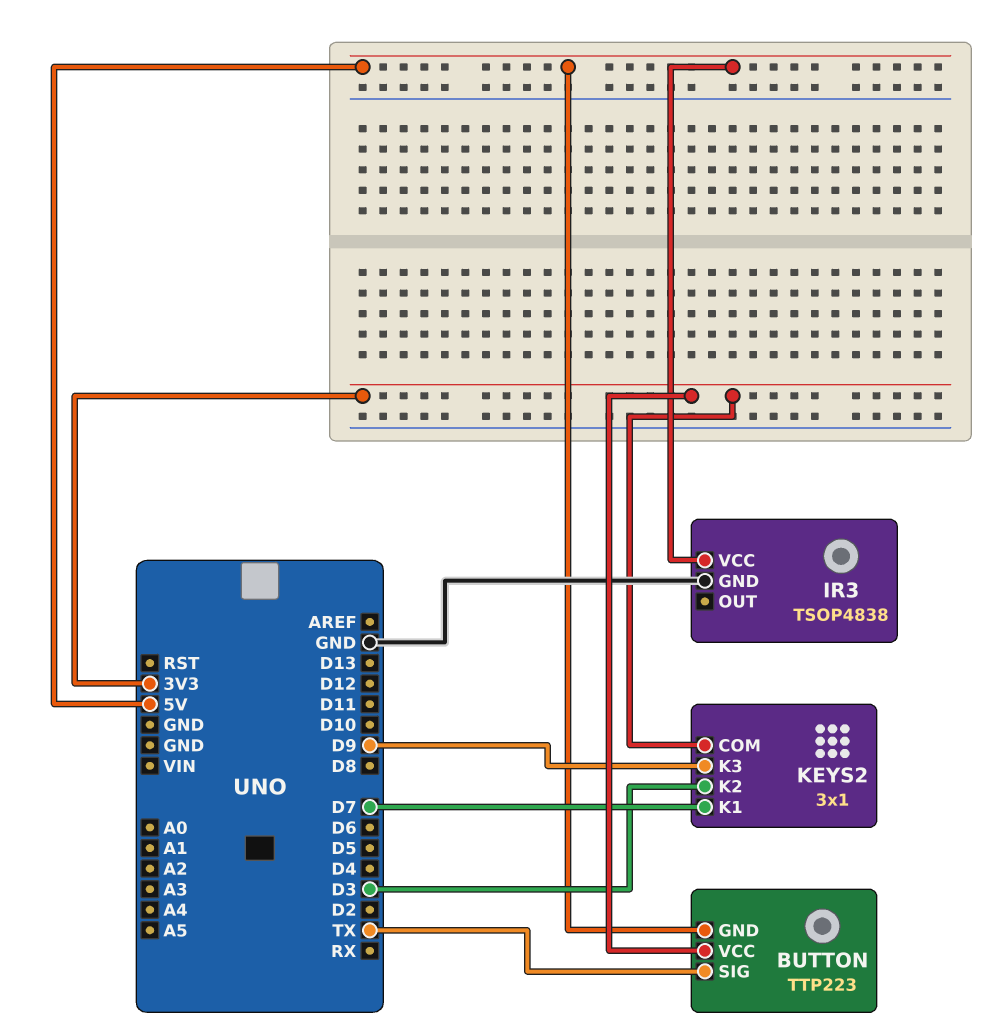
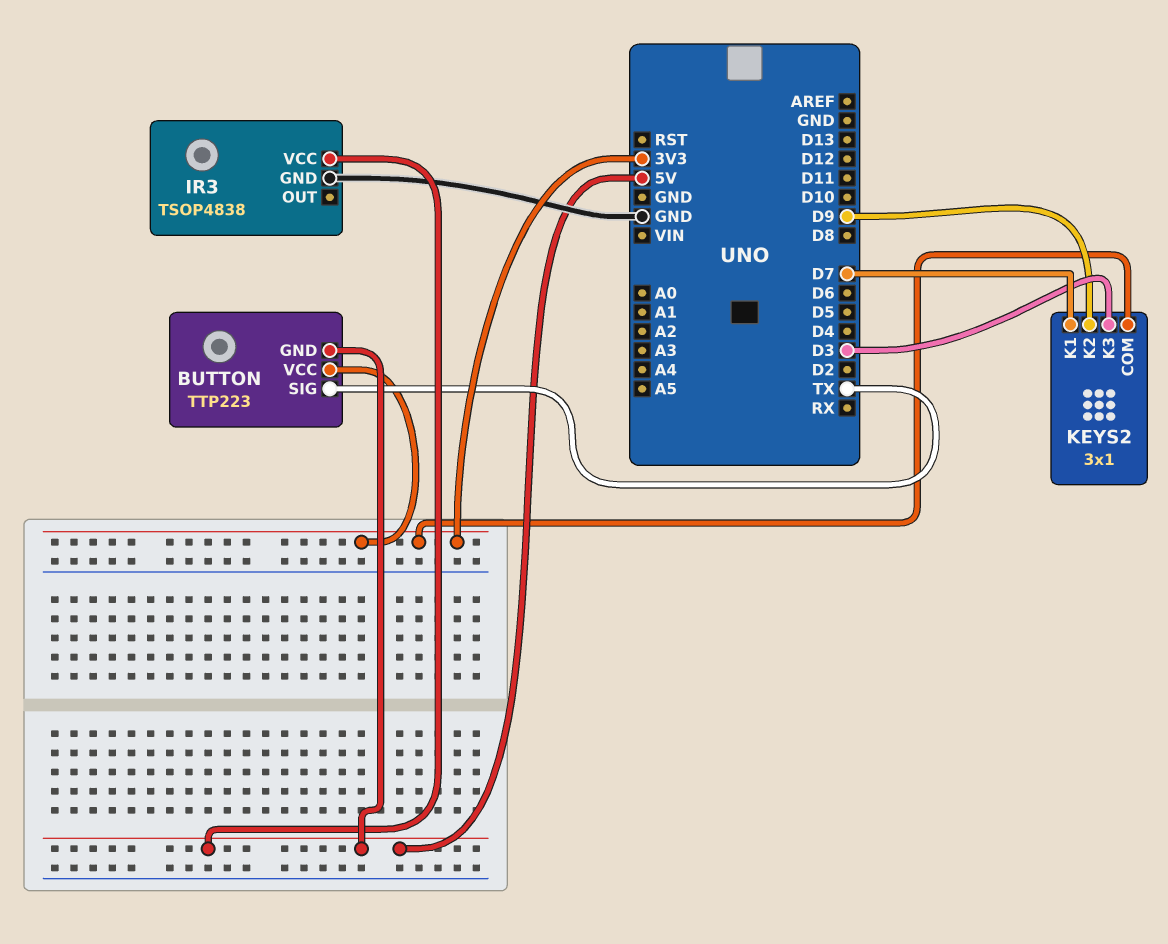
KEYS2 pin K2: D3 -> D9
KEYS2 pin K3: D9 -> D3

